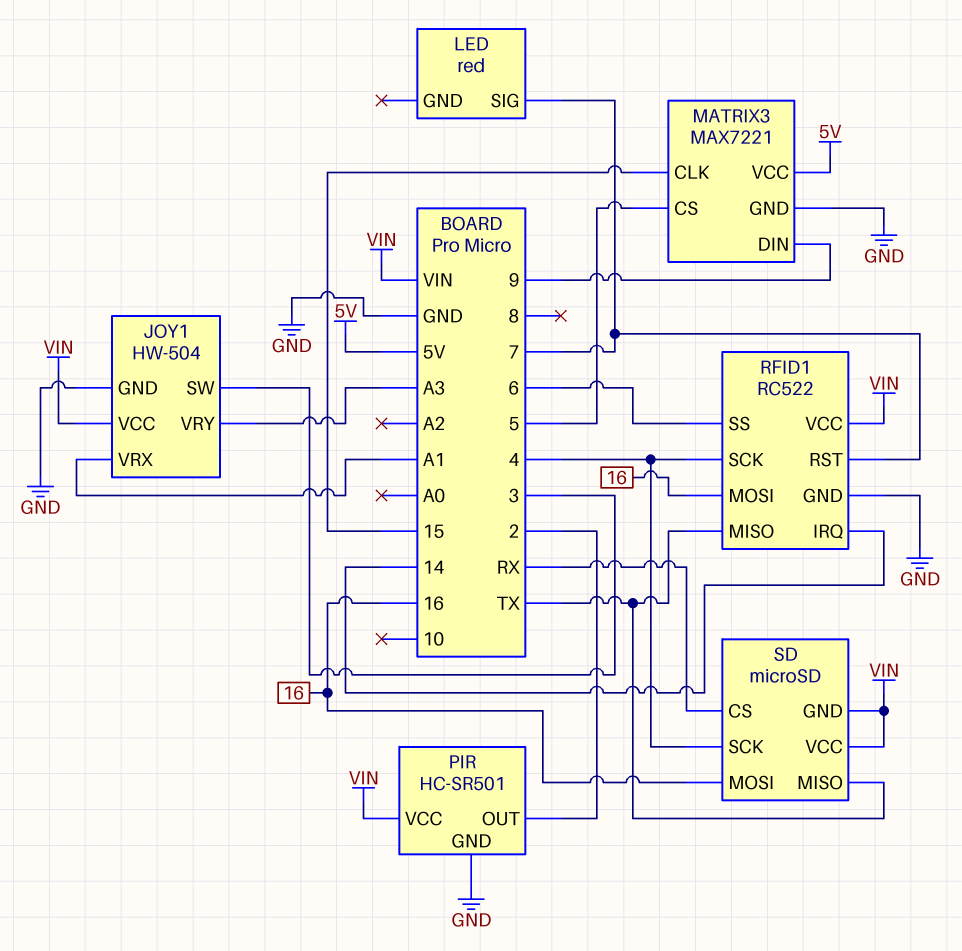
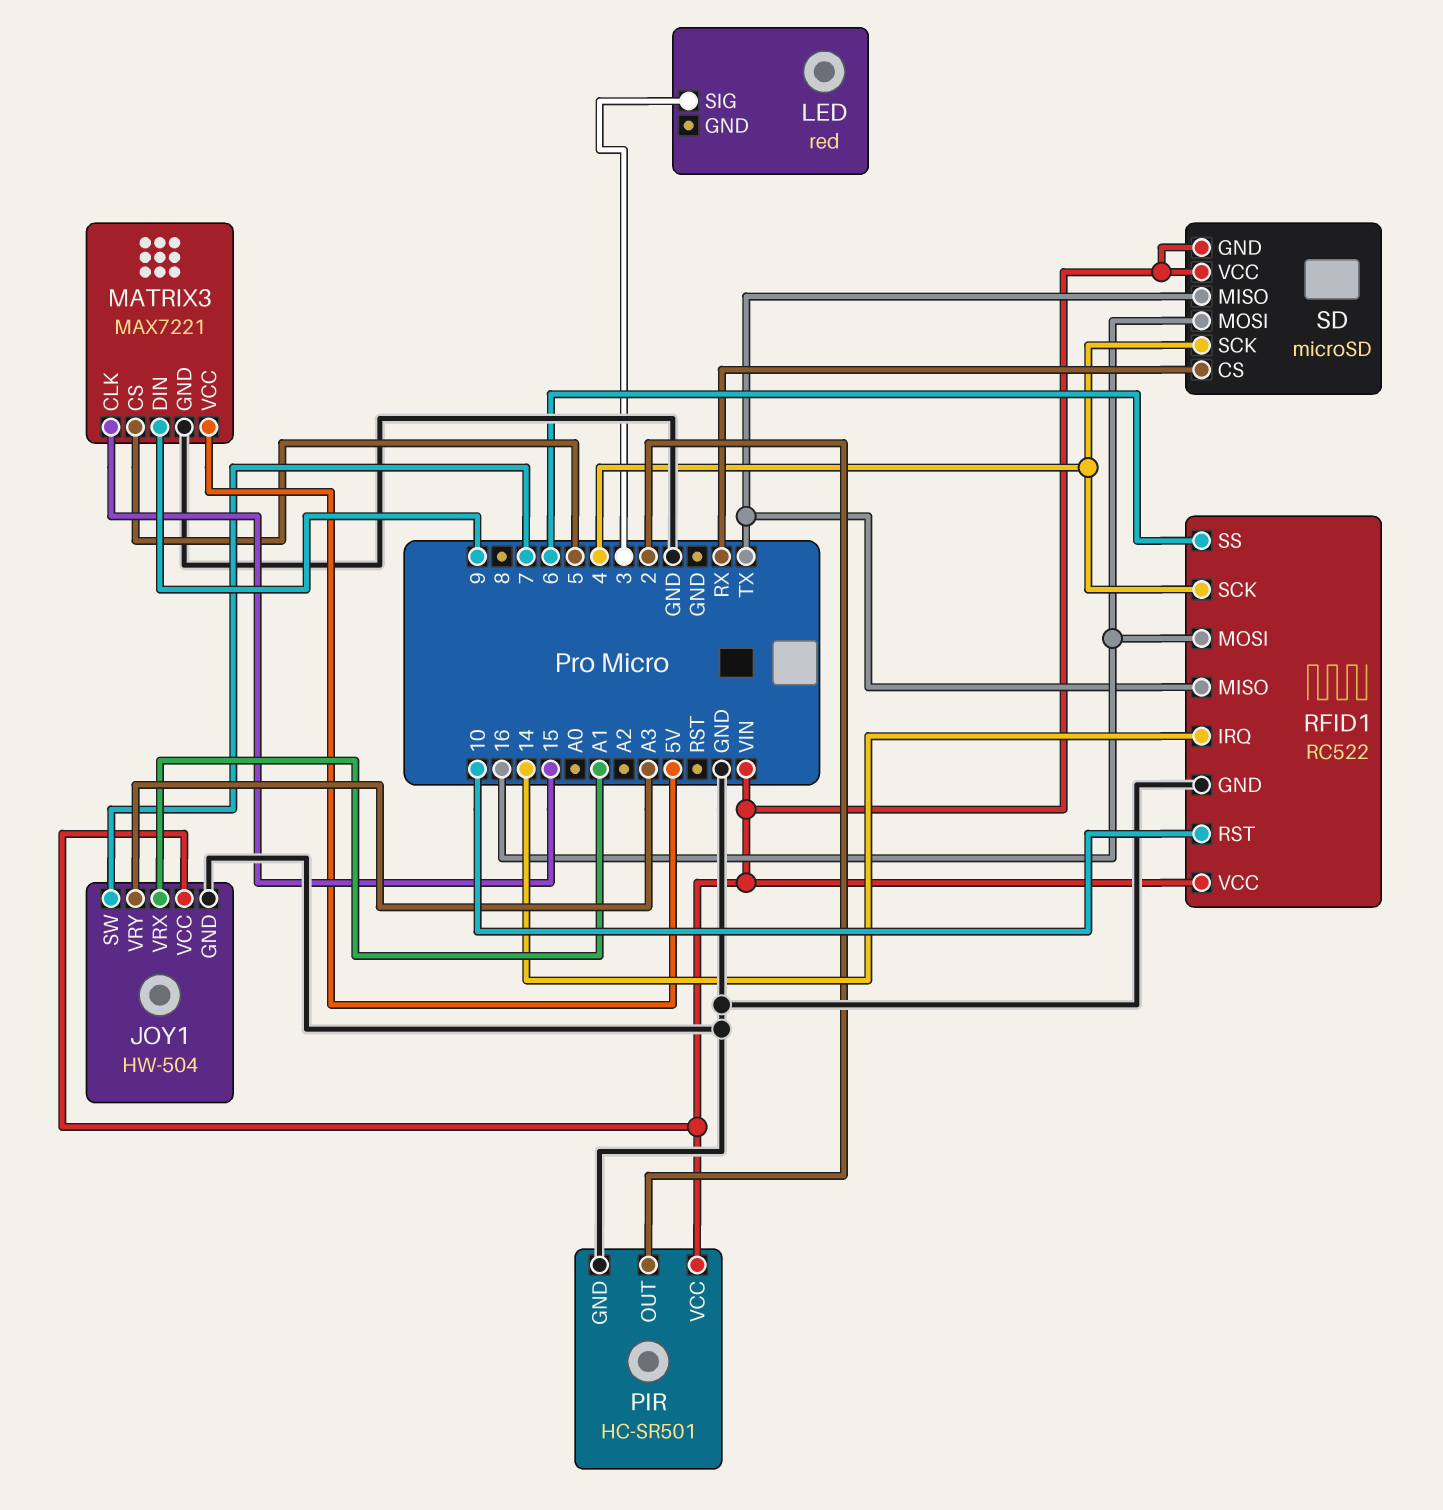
JOY1 pin SW: 3 -> 7
LED pin SIG: 7 -> 3
RFID1 pin RST: 7 -> 10

